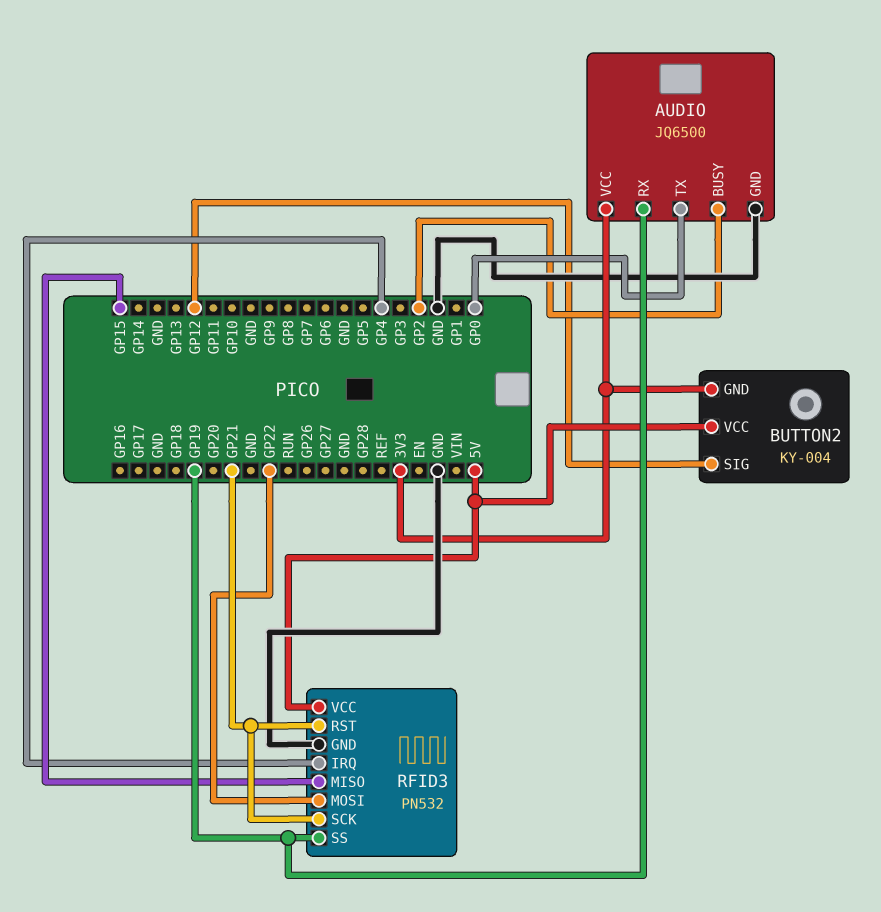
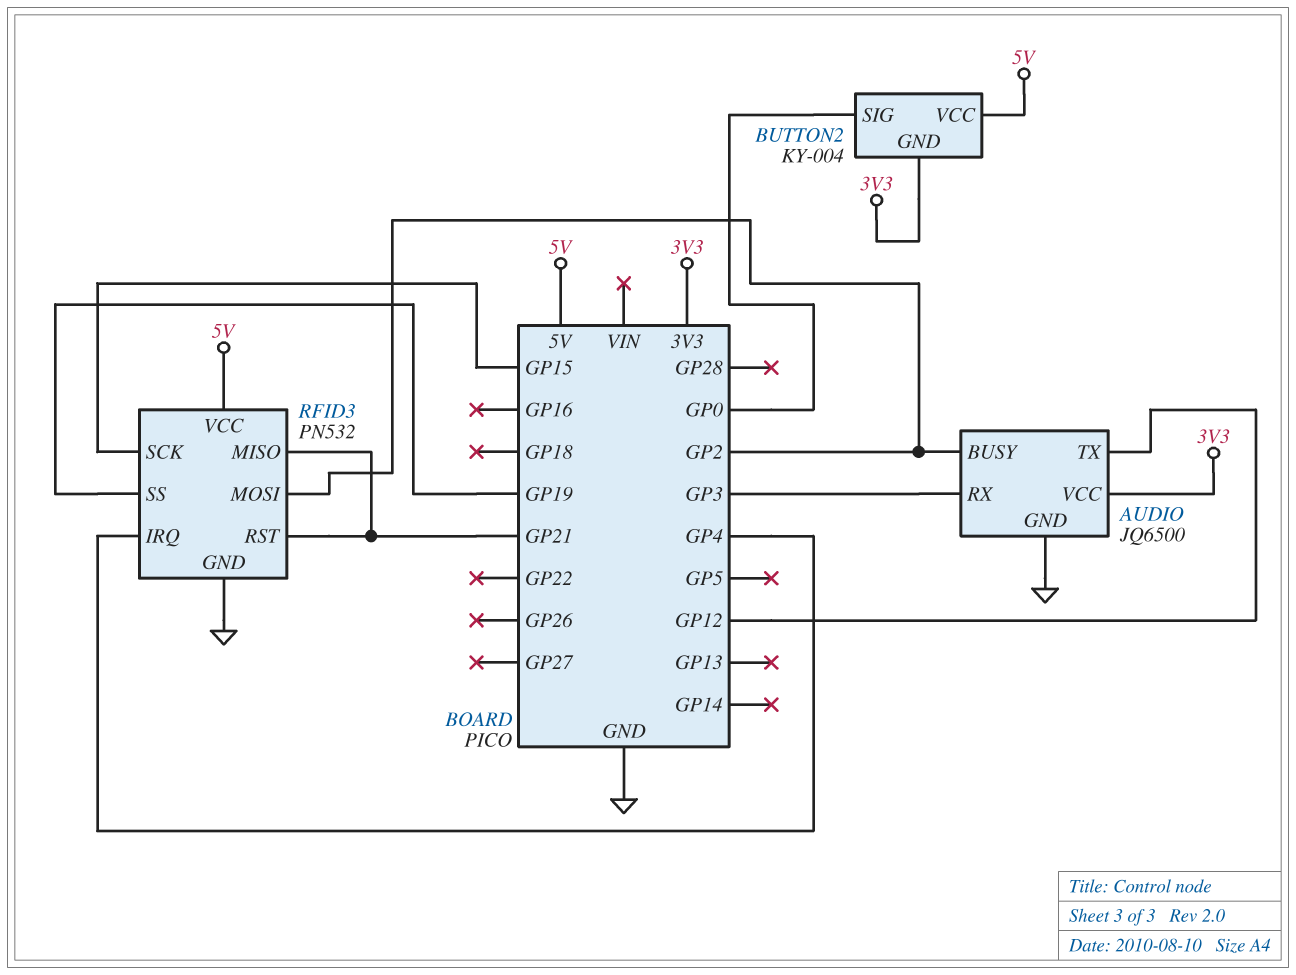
AUDIO pin RX: GP19 -> GP3
AUDIO pin TX: GP0 -> GP12
BUTTON2 pin SIG: GP12 -> GP0
RFID3 pin MISO: GP15 -> GP21
RFID3 pin MOSI: GP22 -> GP2
RFID3 pin SCK: GP21 -> GP15

